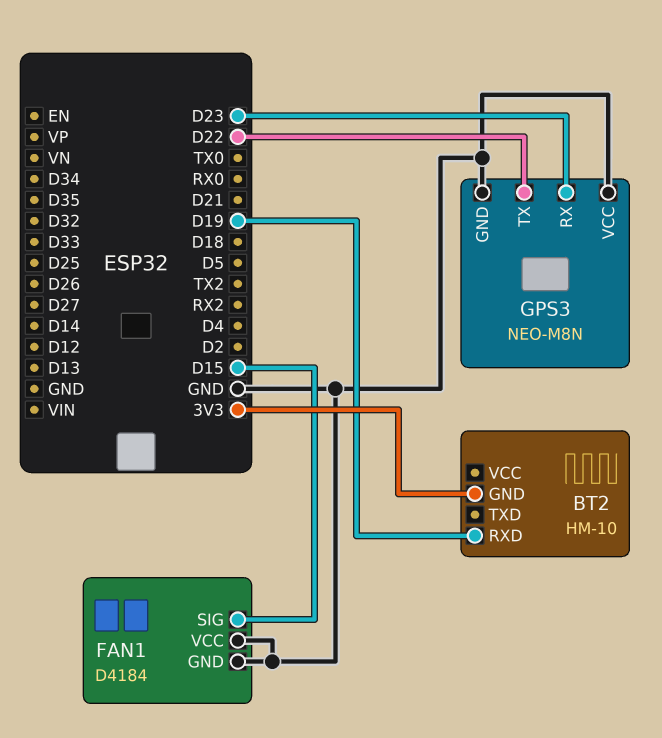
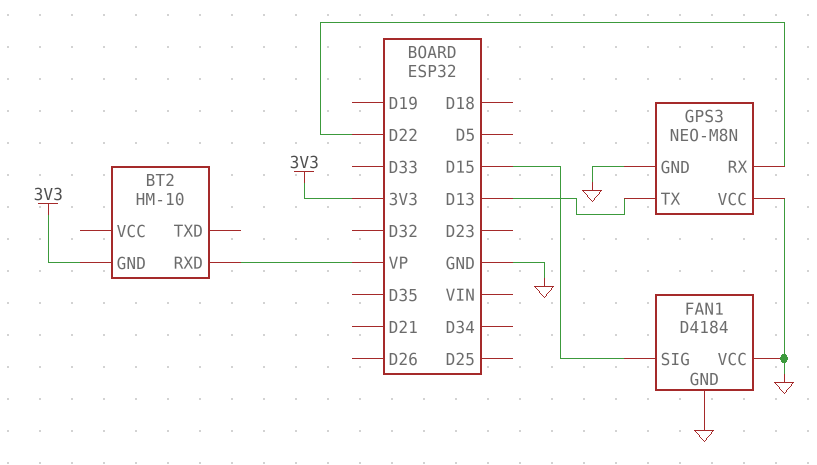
BT2 pin RXD: D19 -> VP
GPS3 pin RX: D23 -> D22
GPS3 pin TX: D22 -> D13

